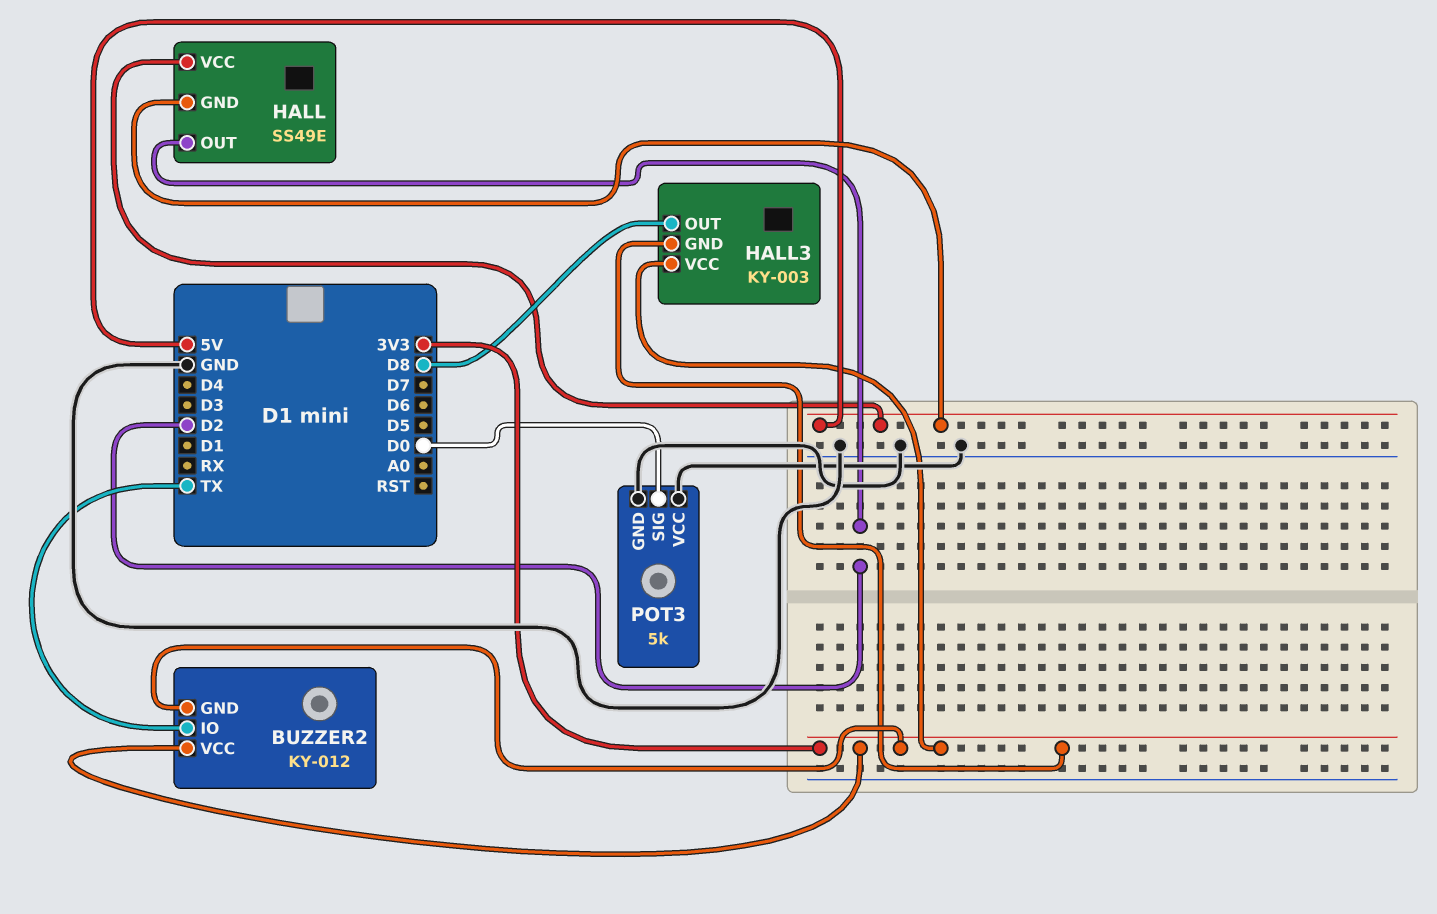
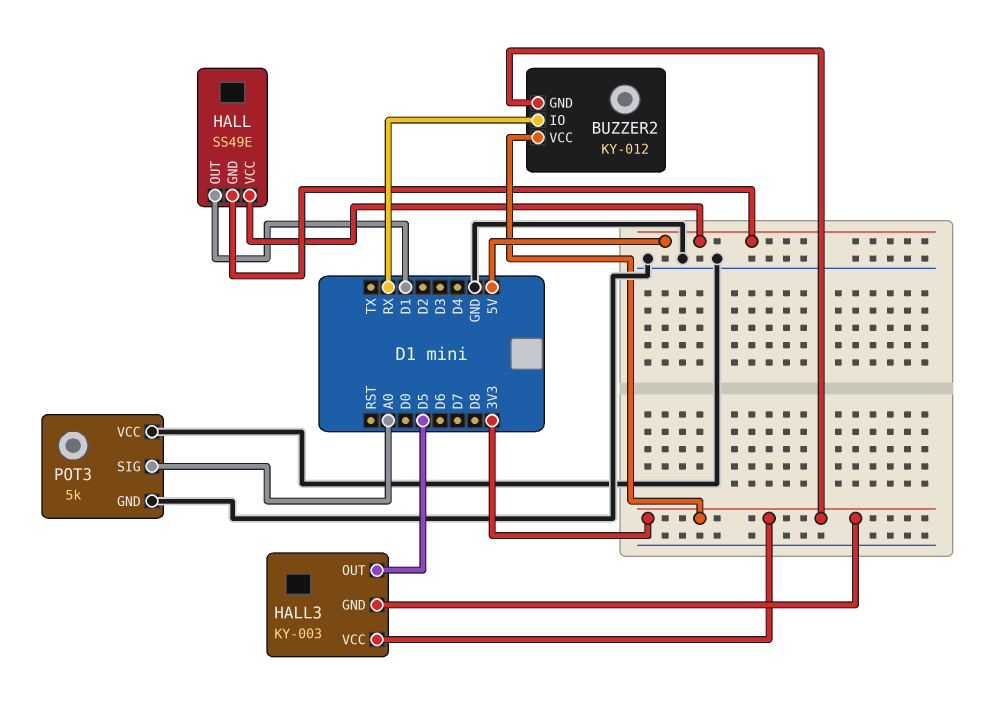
BUZZER2 pin IO: TX -> RX
HALL pin OUT: D2 -> D1
HALL3 pin OUT: D8 -> D5
POT3 pin SIG: D0 -> A0

